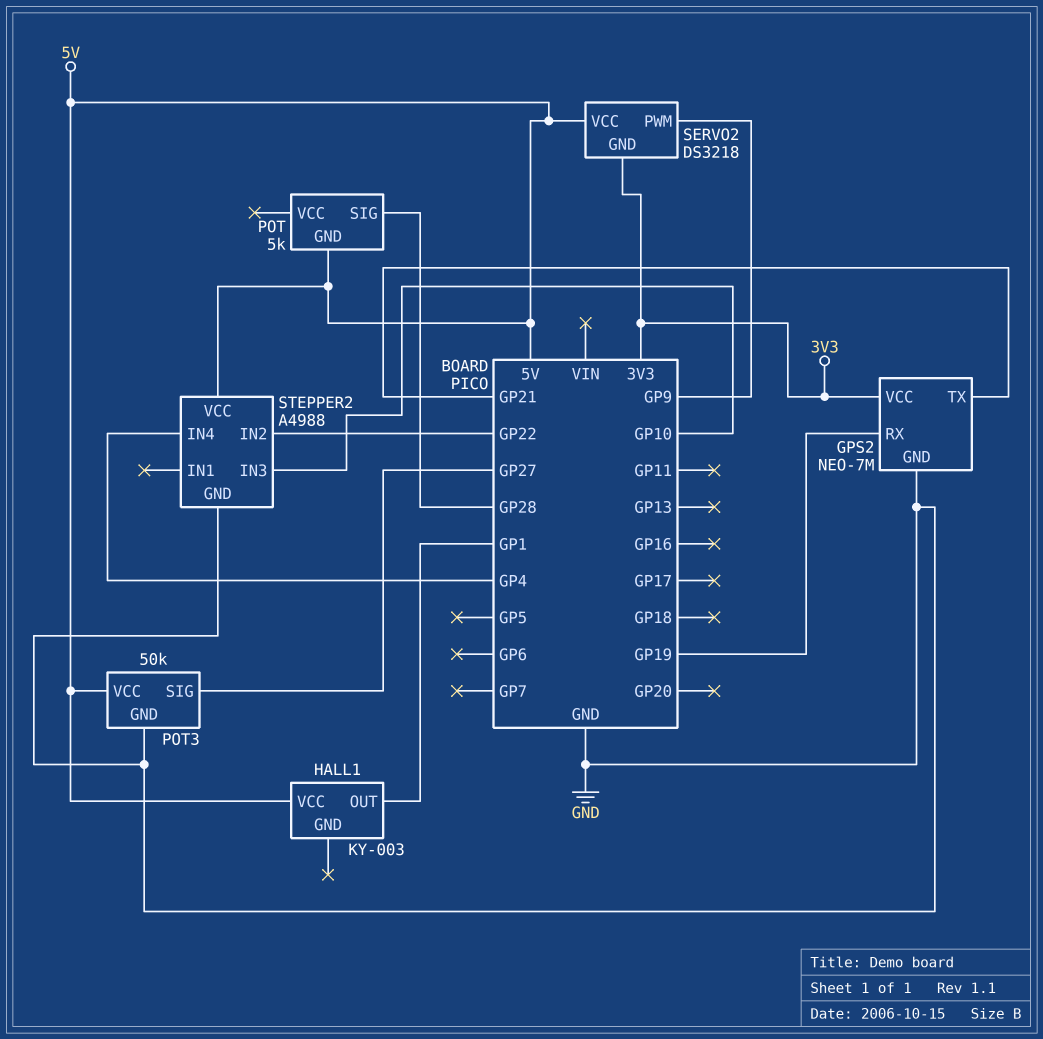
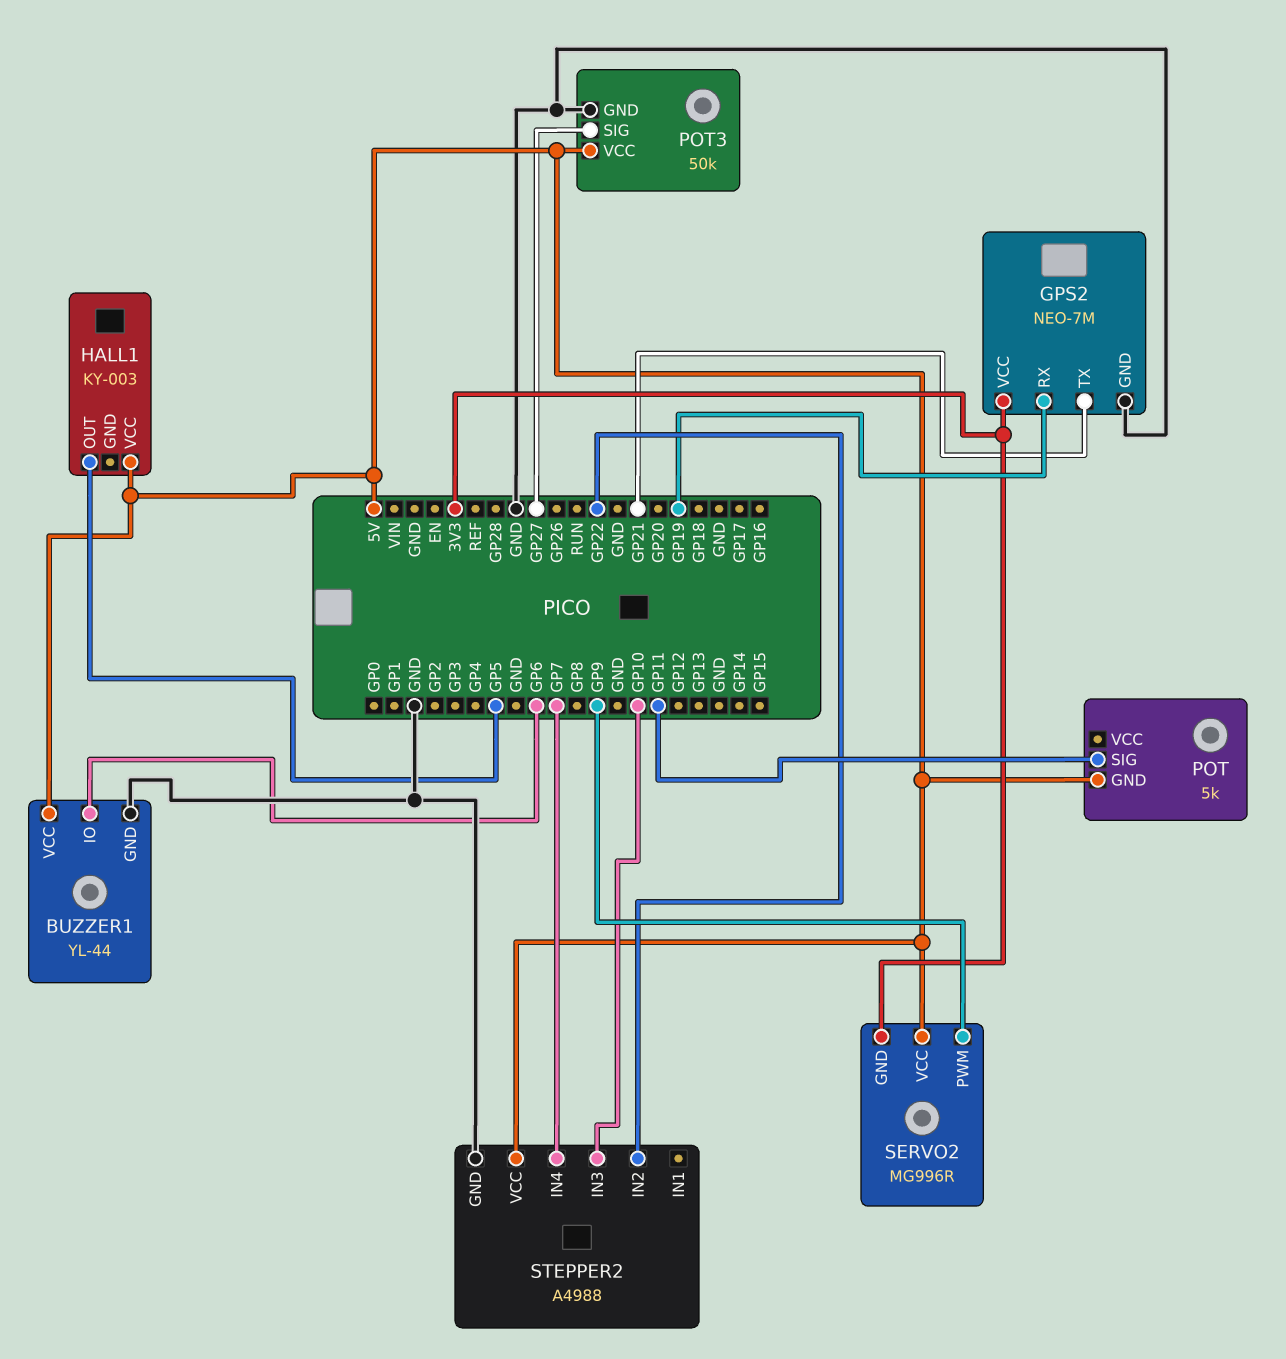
BUZZER1: none -> YL-44
BUZZER1 pin GND: none -> GND
BUZZER1 pin IO: none -> GP6
BUZZER1 pin VCC: none -> 5V
HALL1 pin OUT: GP1 -> GP5
POT pin SIG: GP28 -> GP11
SERVO2: DS3218 -> MG996R
STEPPER2 pin IN4: GP4 -> GP7

